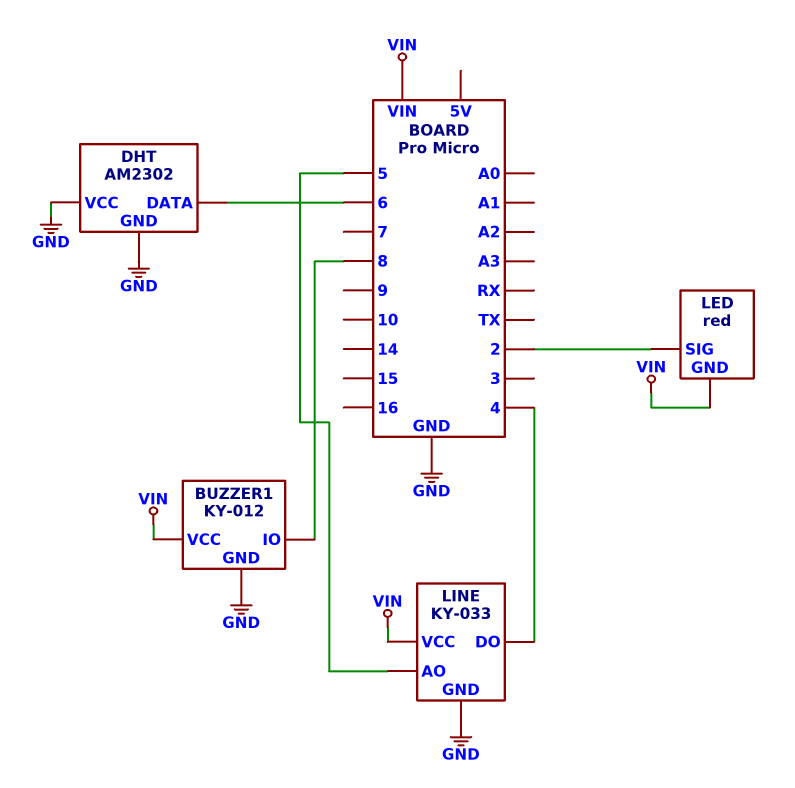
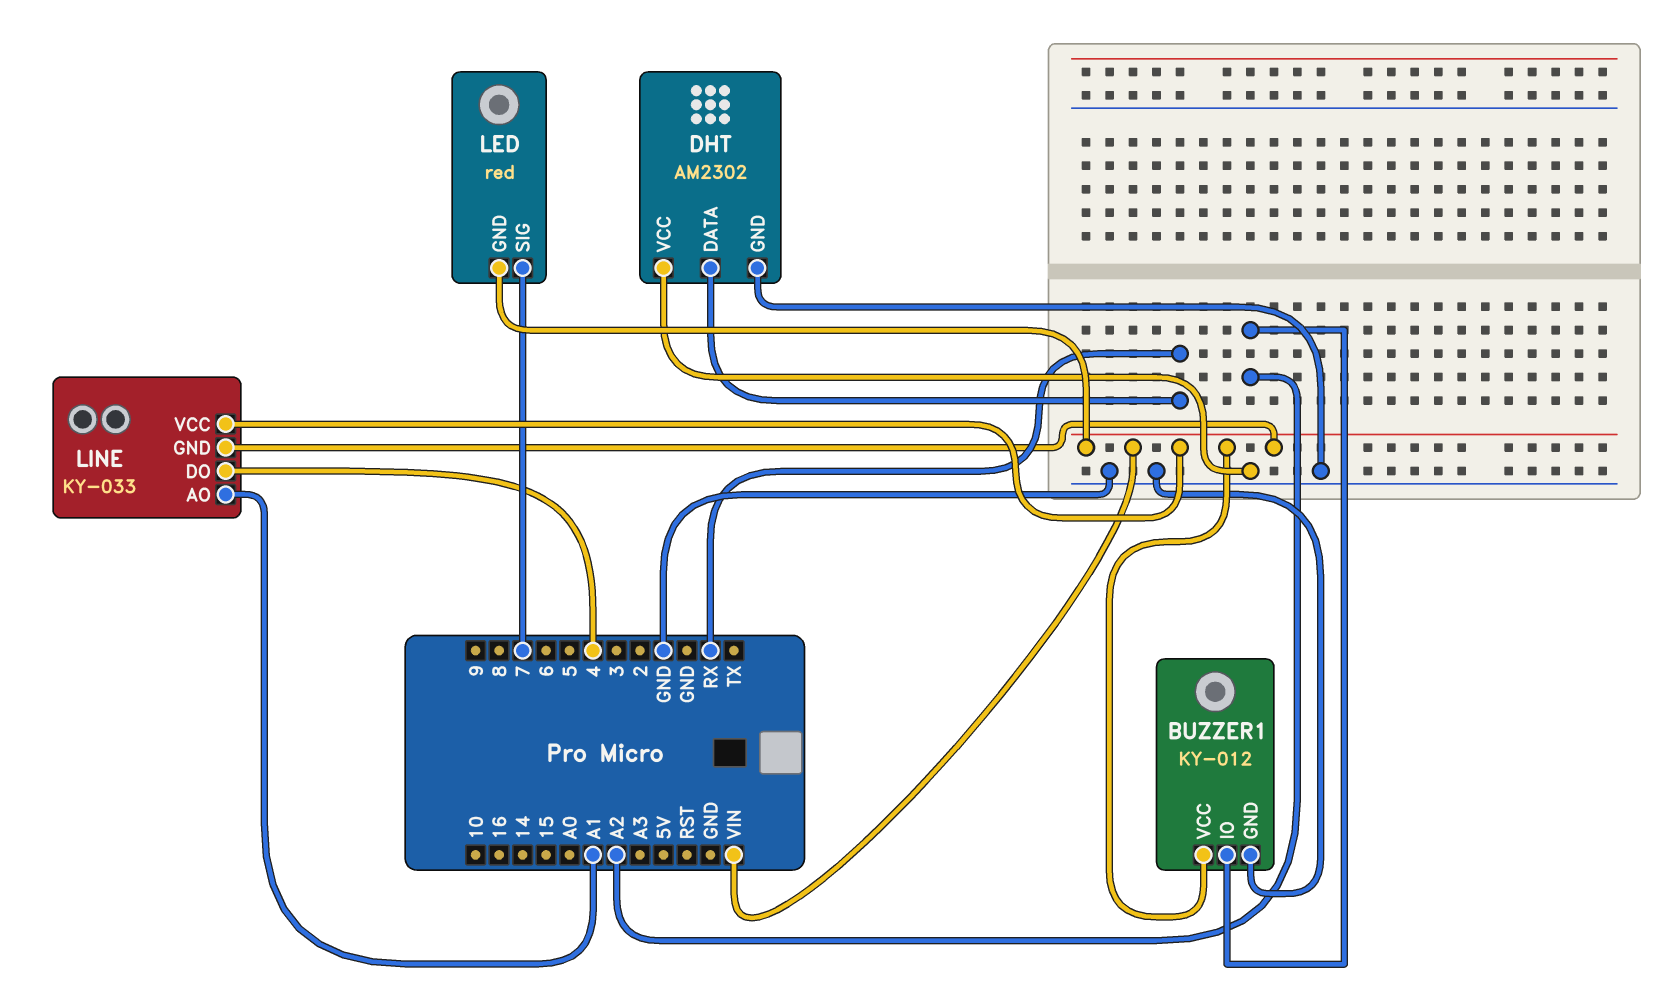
BUZZER1 pin IO: 8 -> A2
DHT pin DATA: 6 -> RX
LED pin SIG: 2 -> 7
LINE pin AO: 5 -> A1
LINE pin GND: GND -> VIN

